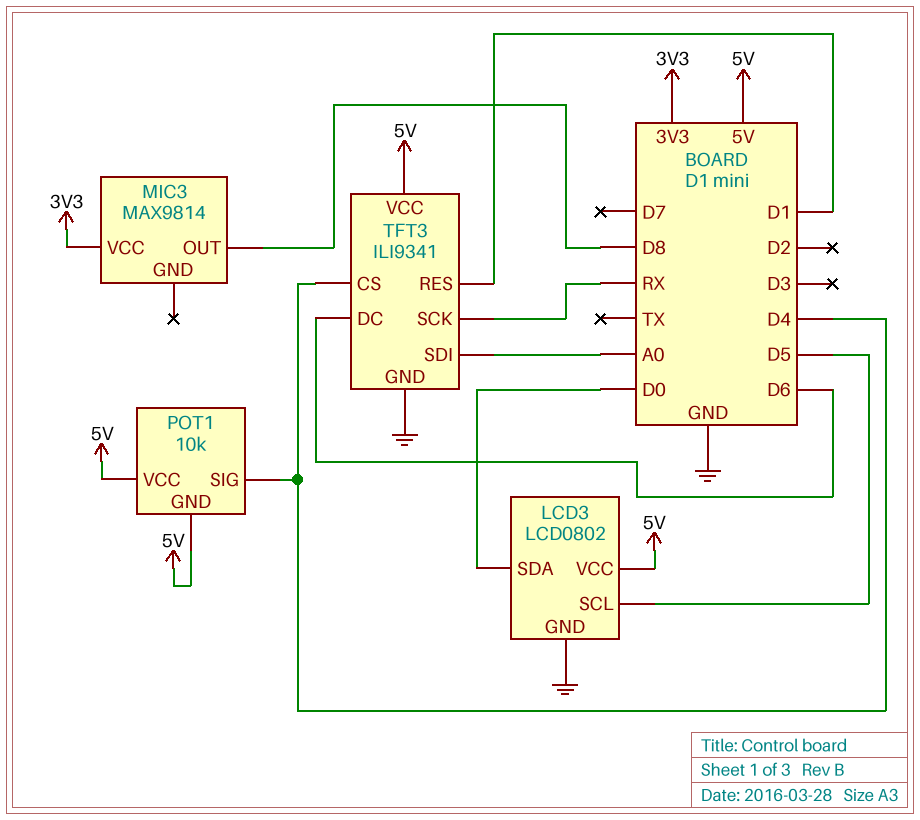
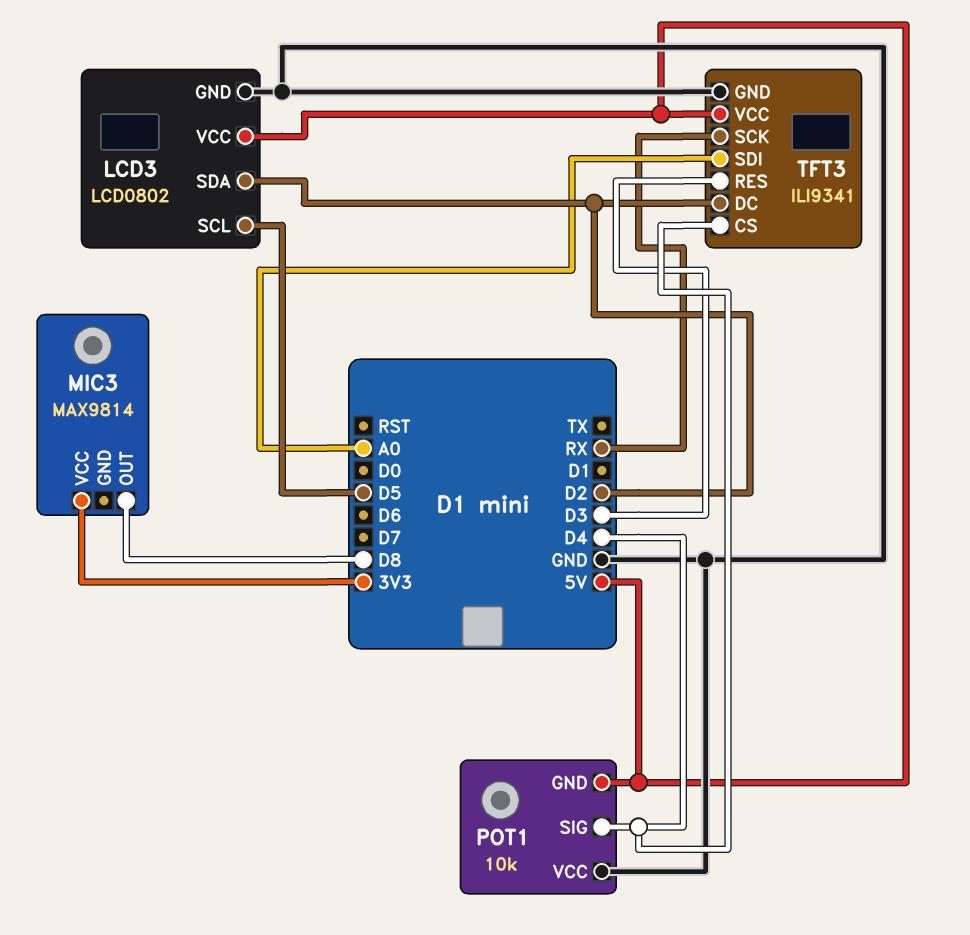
LCD3 pin SDA: D0 -> D2
POT1 pin VCC: 5V -> GND
TFT3 pin DC: D6 -> D2
TFT3 pin RES: D1 -> D3

